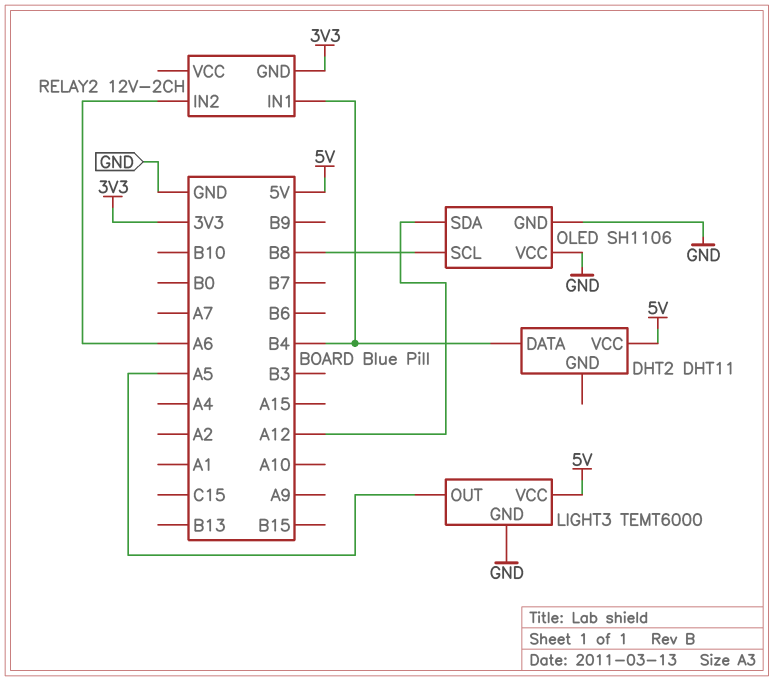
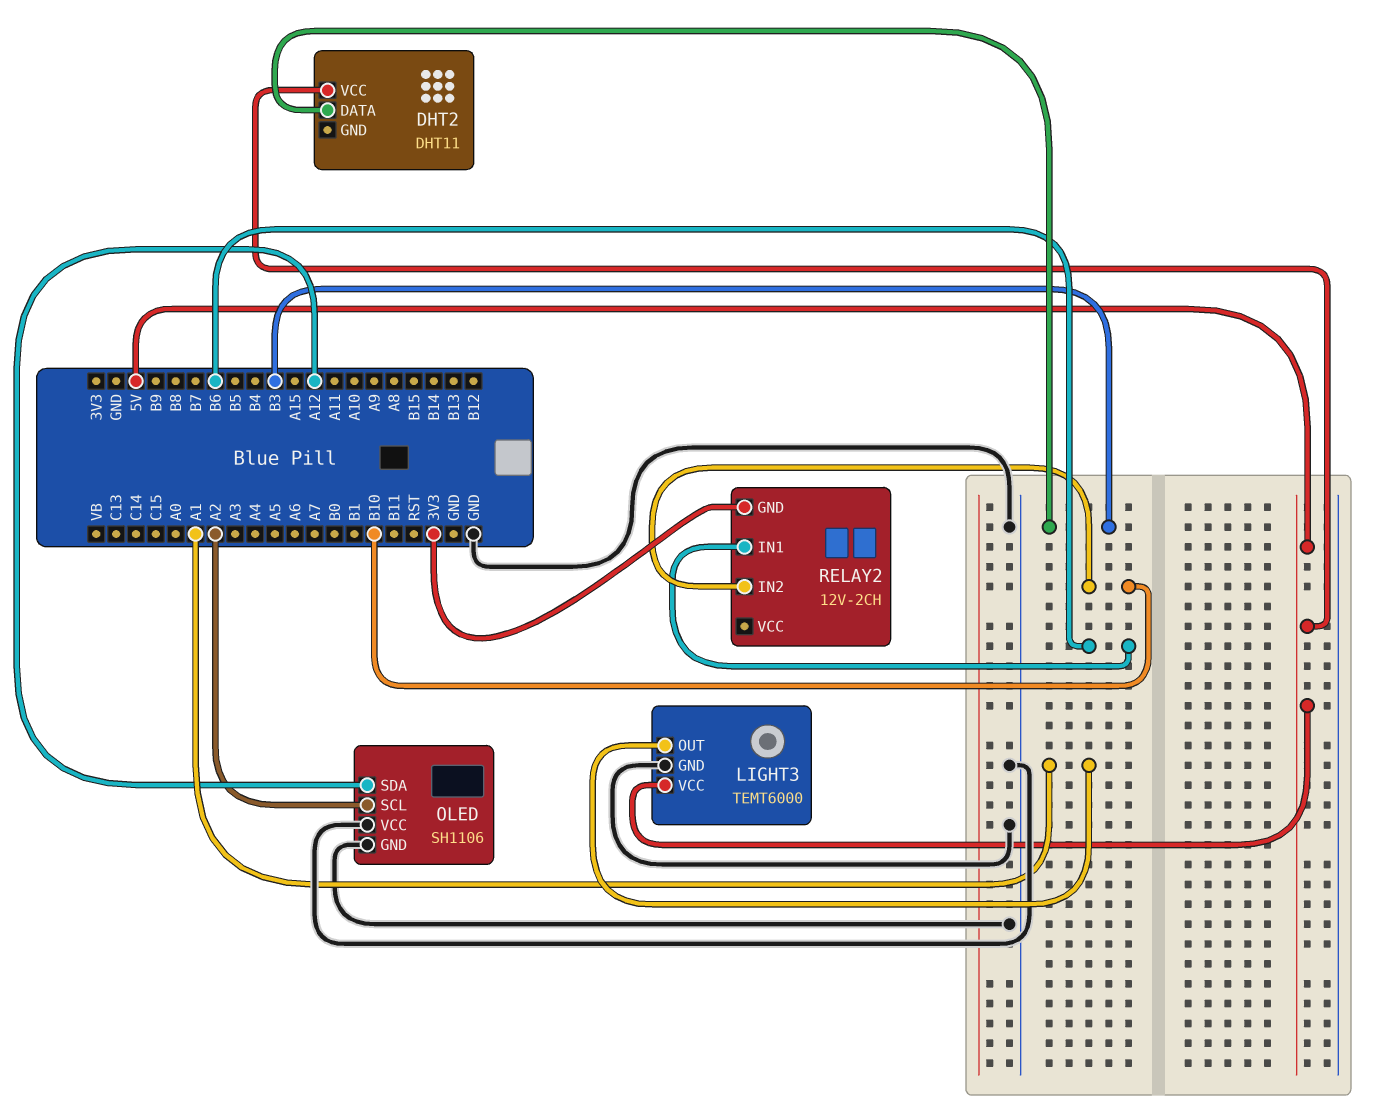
DHT2 pin DATA: B4 -> B3
LIGHT3 pin OUT: A5 -> A1
OLED pin SCL: B8 -> A2
RELAY2 pin IN1: B4 -> B6
RELAY2 pin IN2: A6 -> B10

